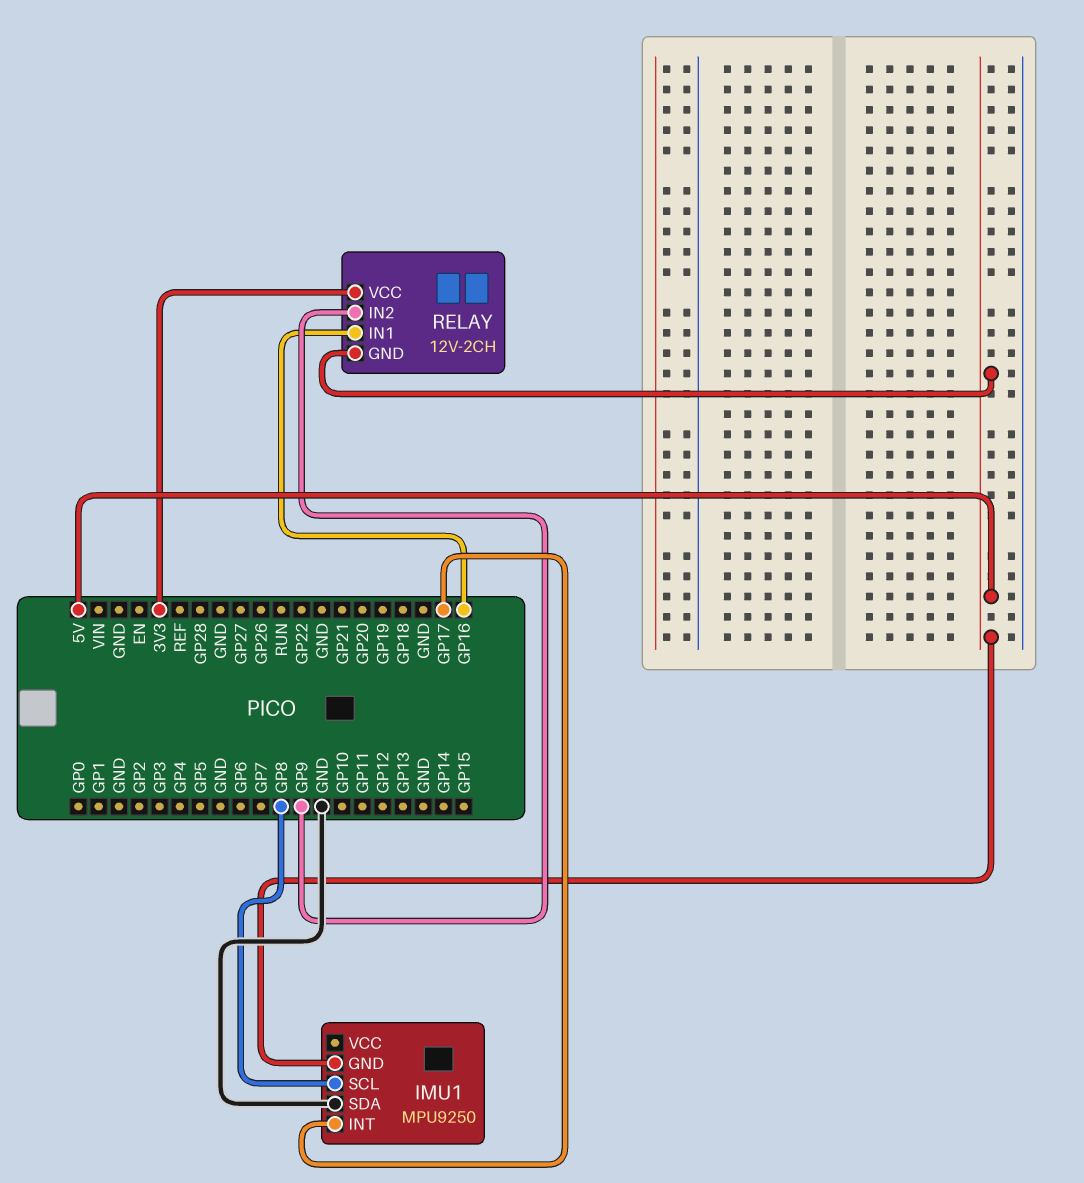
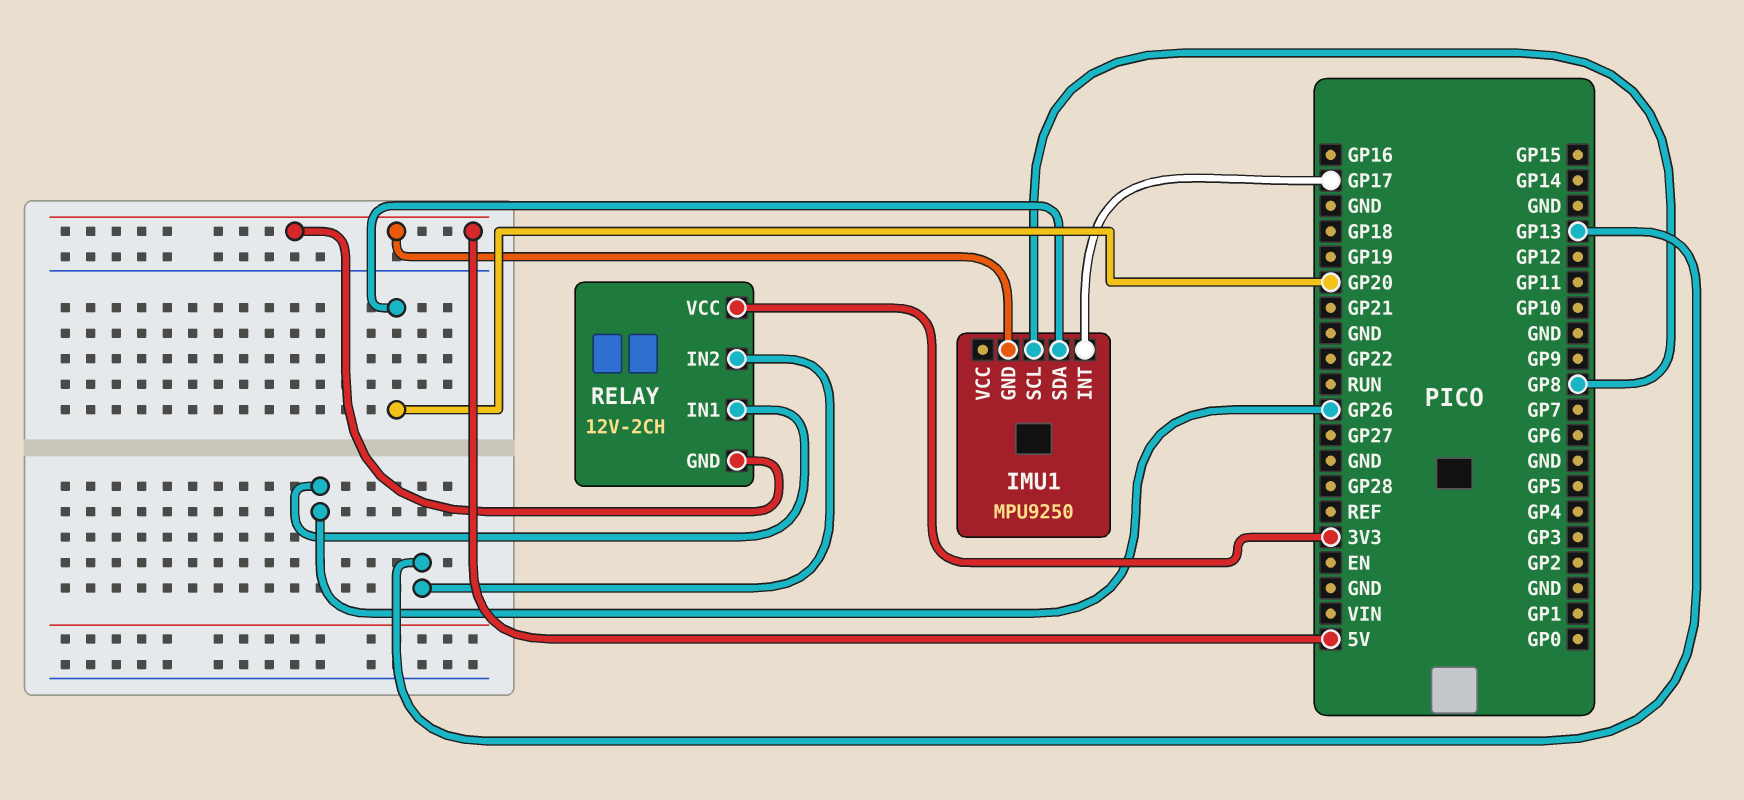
IMU1 pin SDA: GND -> GP20
RELAY pin IN1: GP16 -> GP26
RELAY pin IN2: GP9 -> GP13

